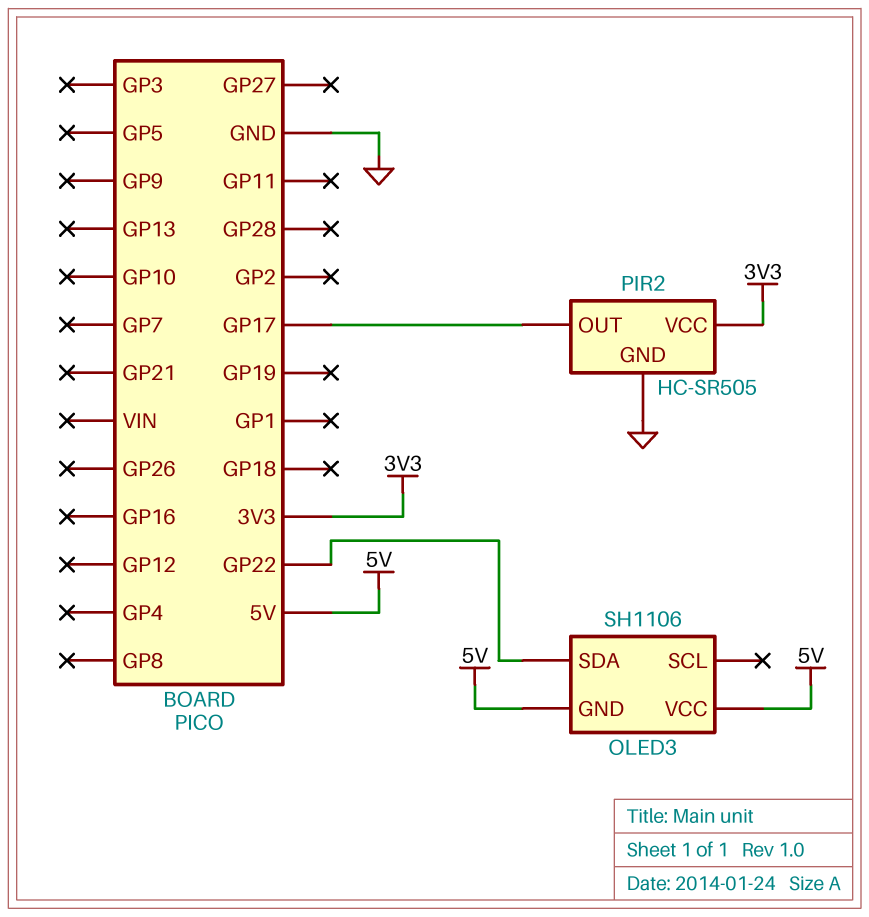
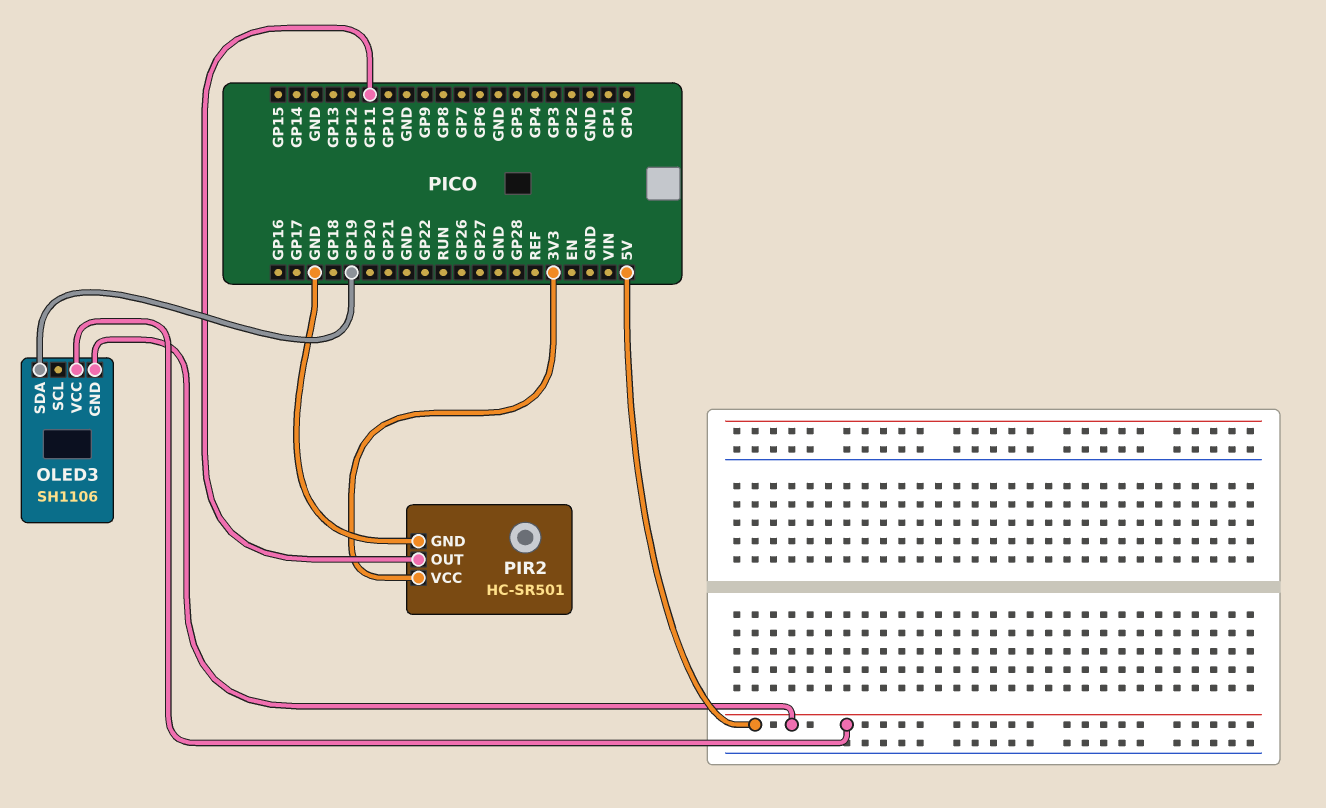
OLED3 pin SDA: GP22 -> GP19
PIR2: HC-SR505 -> HC-SR501
PIR2 pin OUT: GP17 -> GP11

